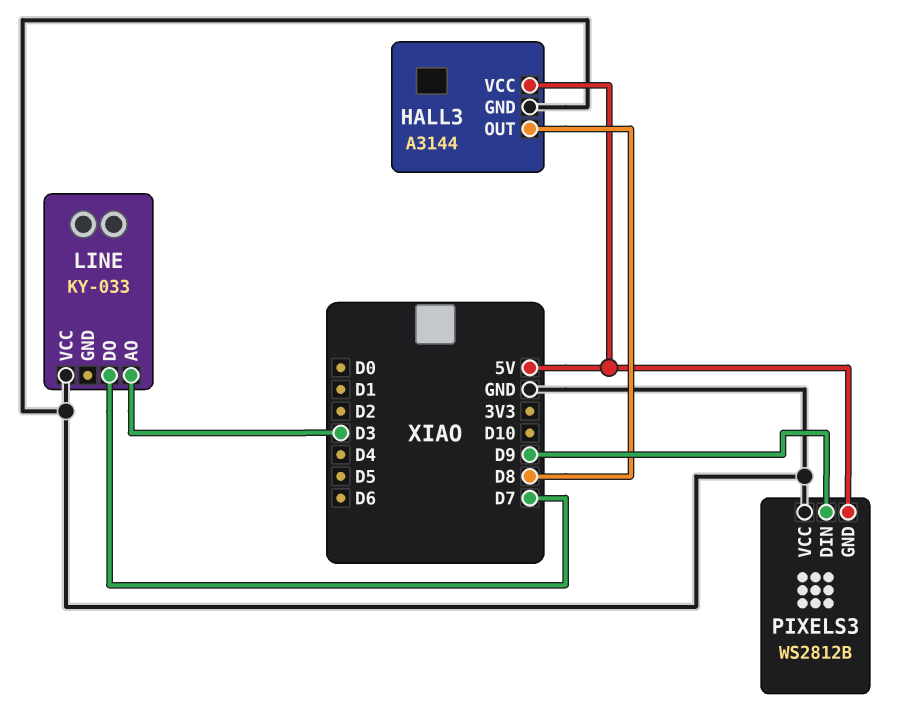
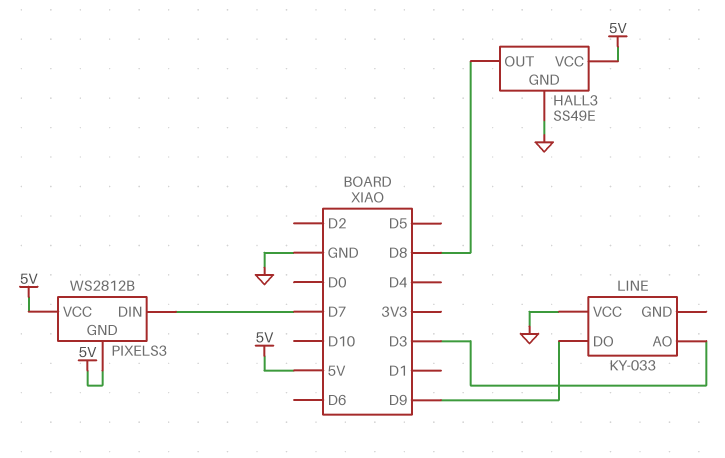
HALL3: A3144 -> SS49E
LINE pin DO: D7 -> D9
PIXELS3 pin DIN: D9 -> D7
PIXELS3 pin VCC: GND -> 5V

